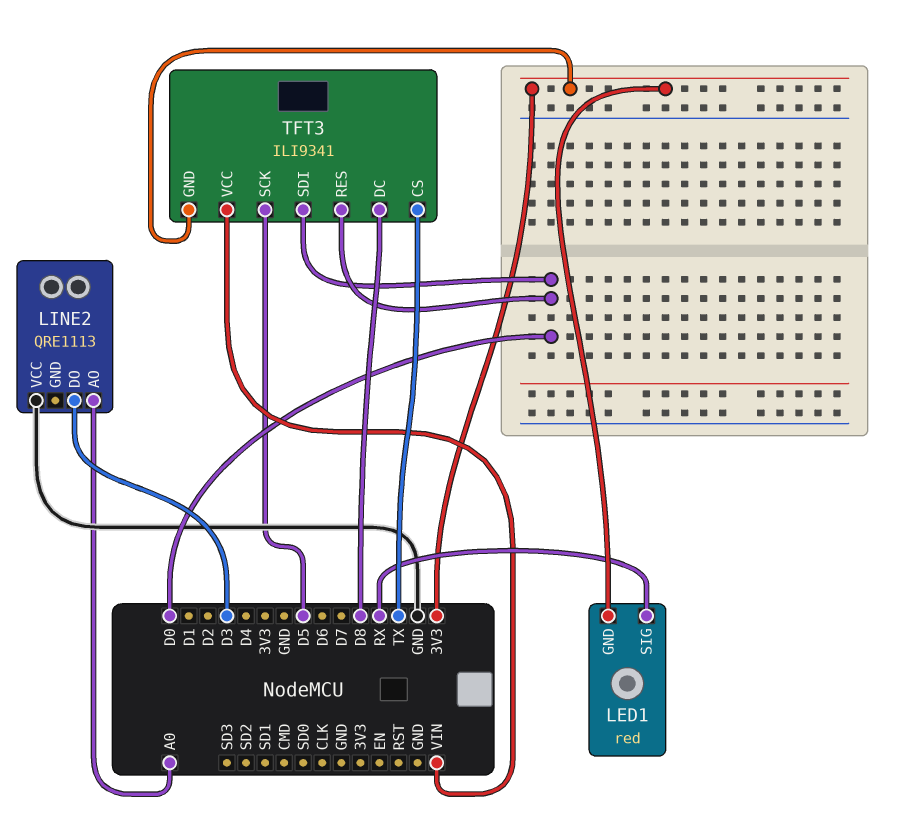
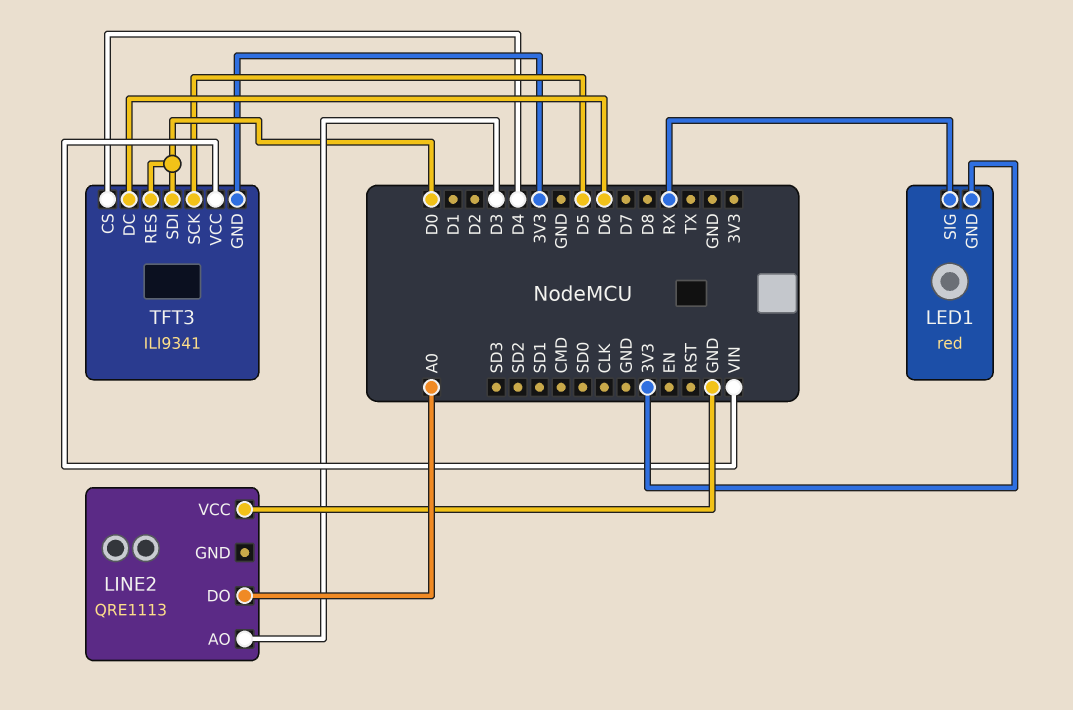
LINE2 pin AO: A0 -> D3
LINE2 pin DO: D3 -> A0
TFT3 pin CS: TX -> D4
TFT3 pin DC: D8 -> D6

